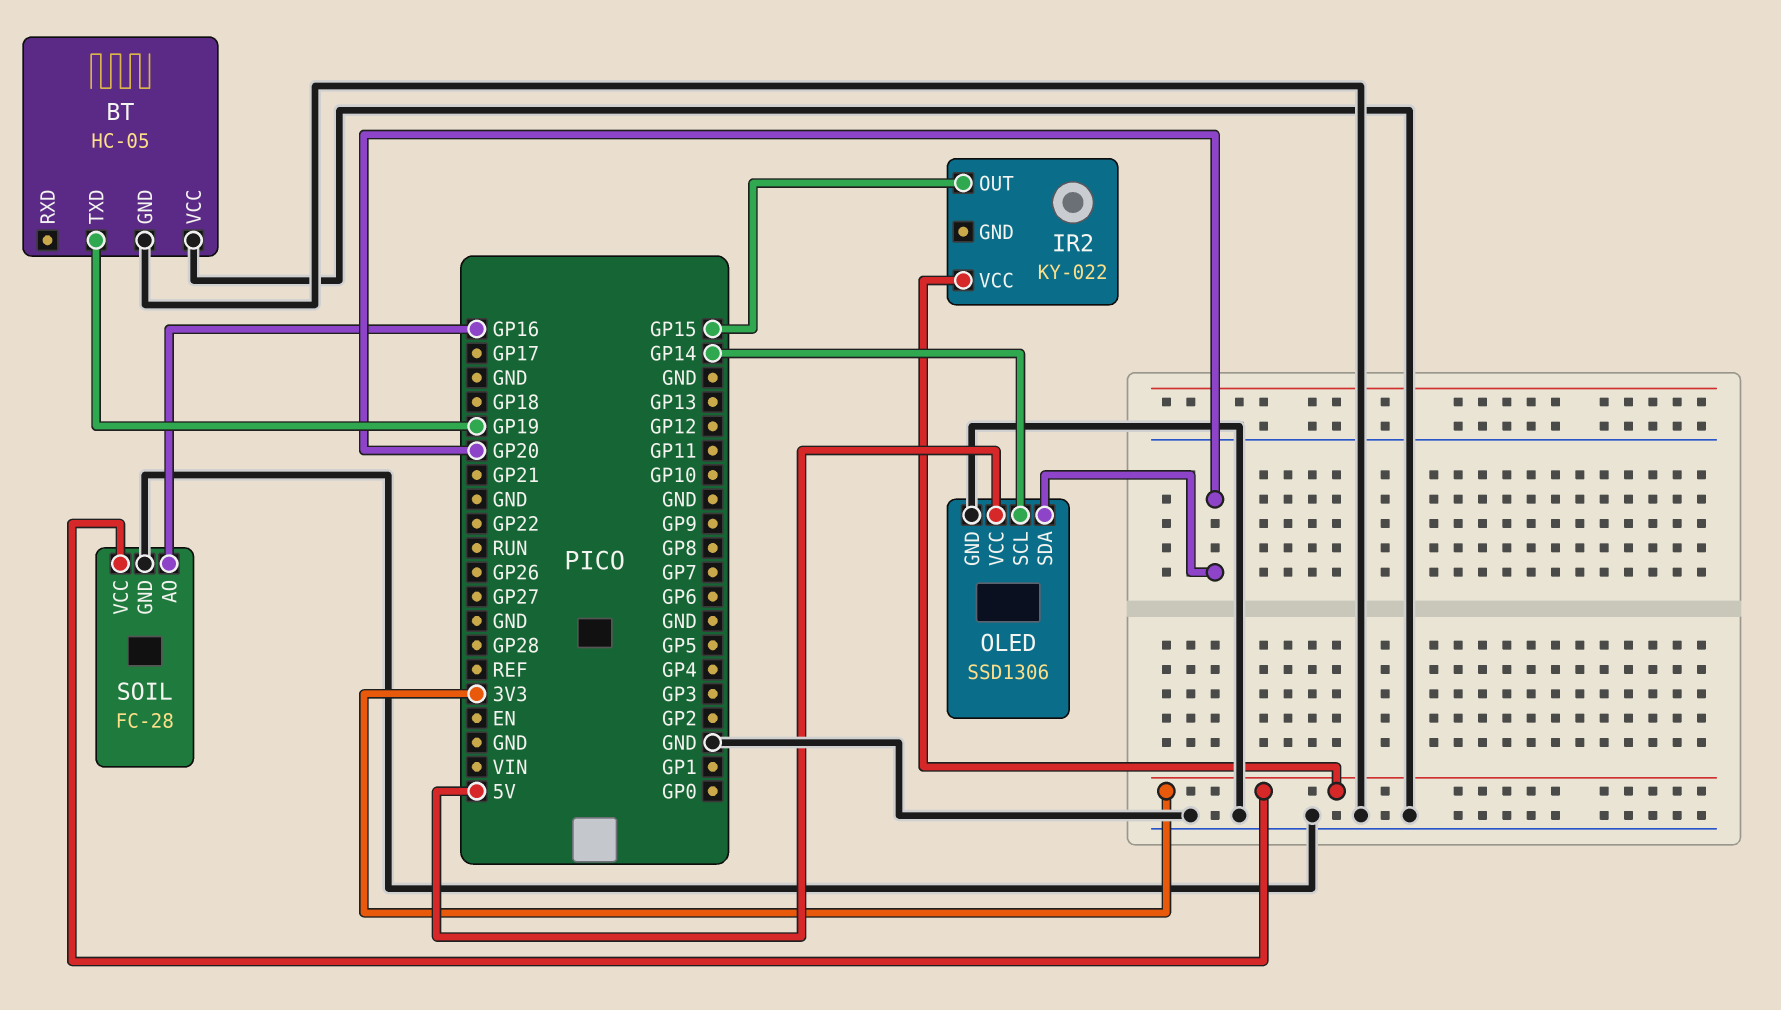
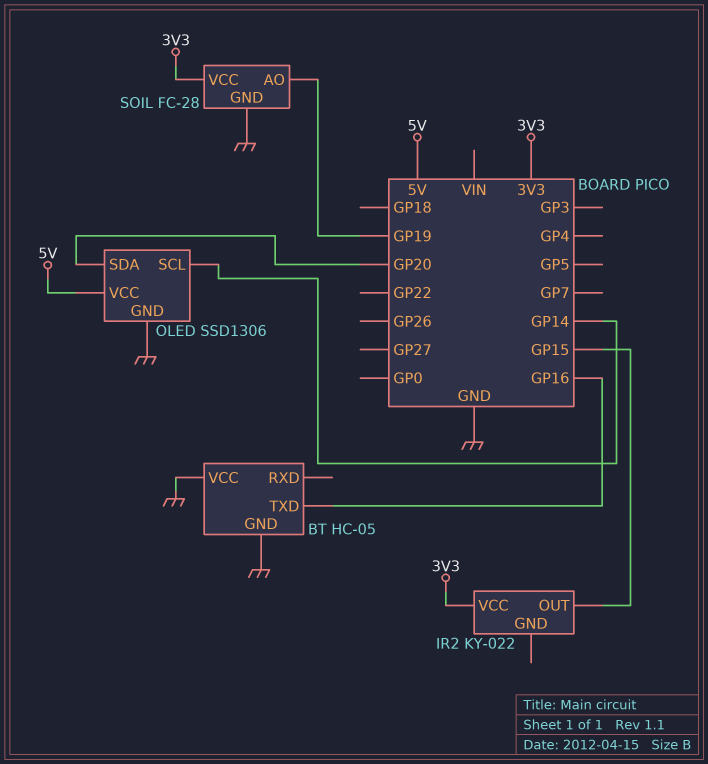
BT pin TXD: GP19 -> GP16
SOIL pin AO: GP16 -> GP19

